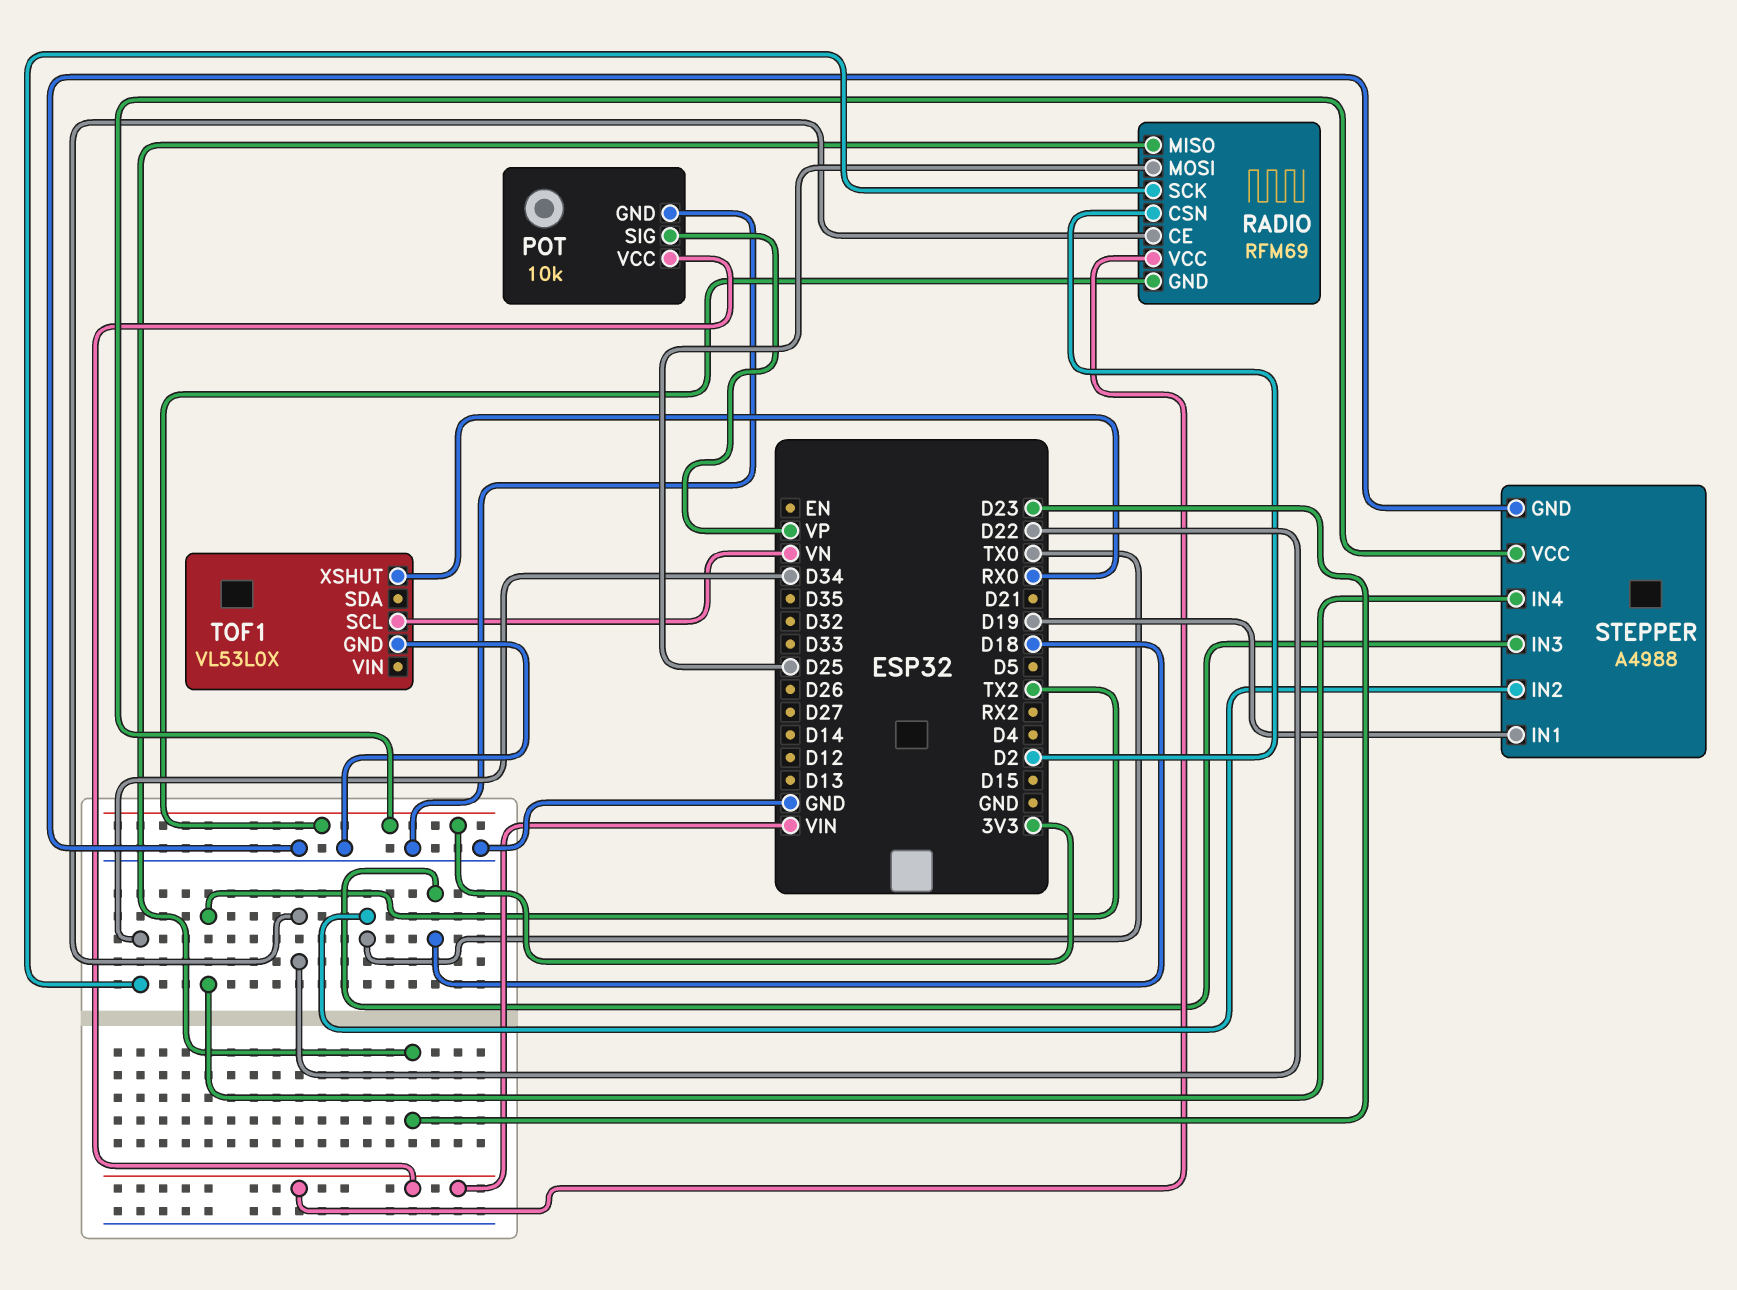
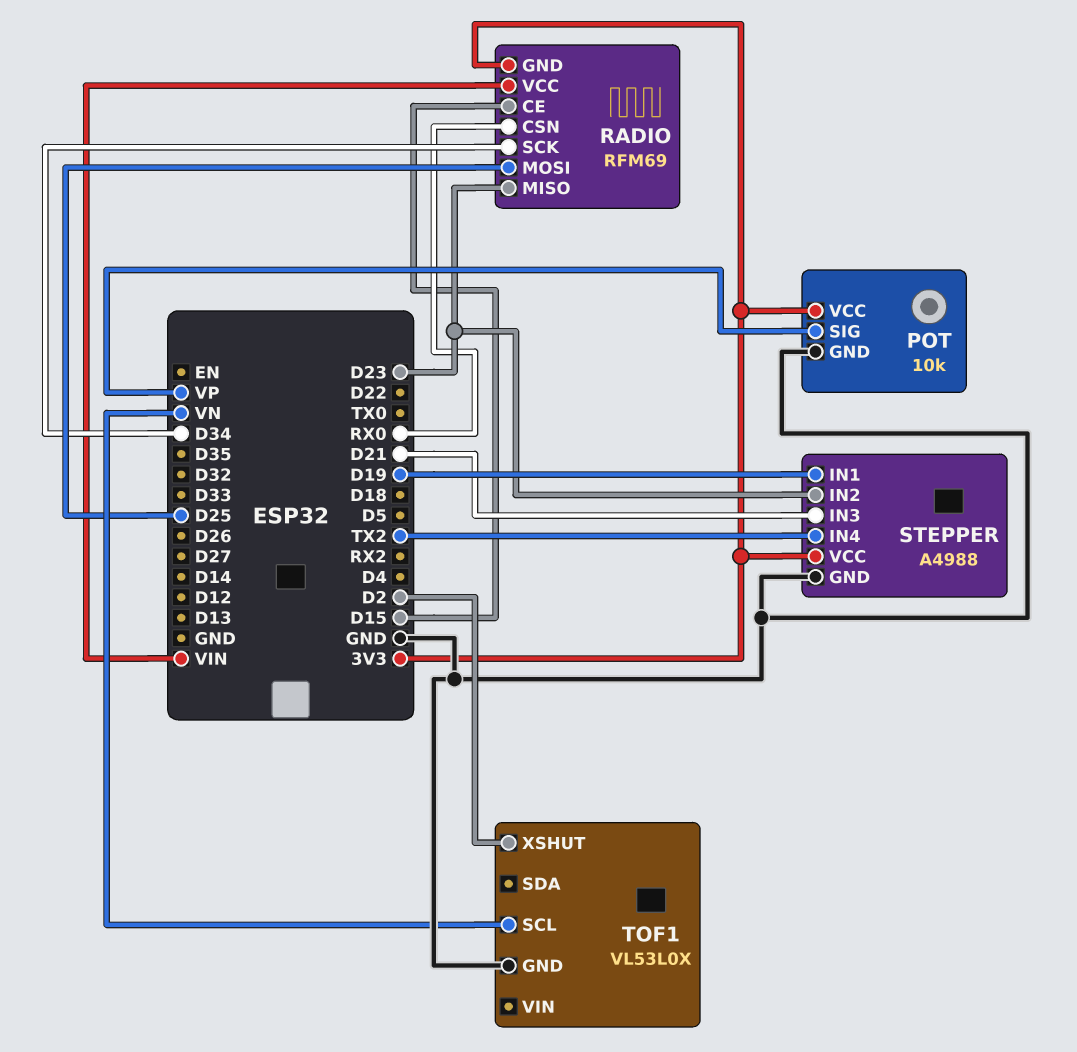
POT pin VCC: VIN -> 3V3
RADIO pin CE: D22 -> D15
RADIO pin CSN: D2 -> RX0
STEPPER pin IN2: TX0 -> D23
STEPPER pin IN3: D18 -> D21
TOF1 pin XSHUT: RX0 -> D2

